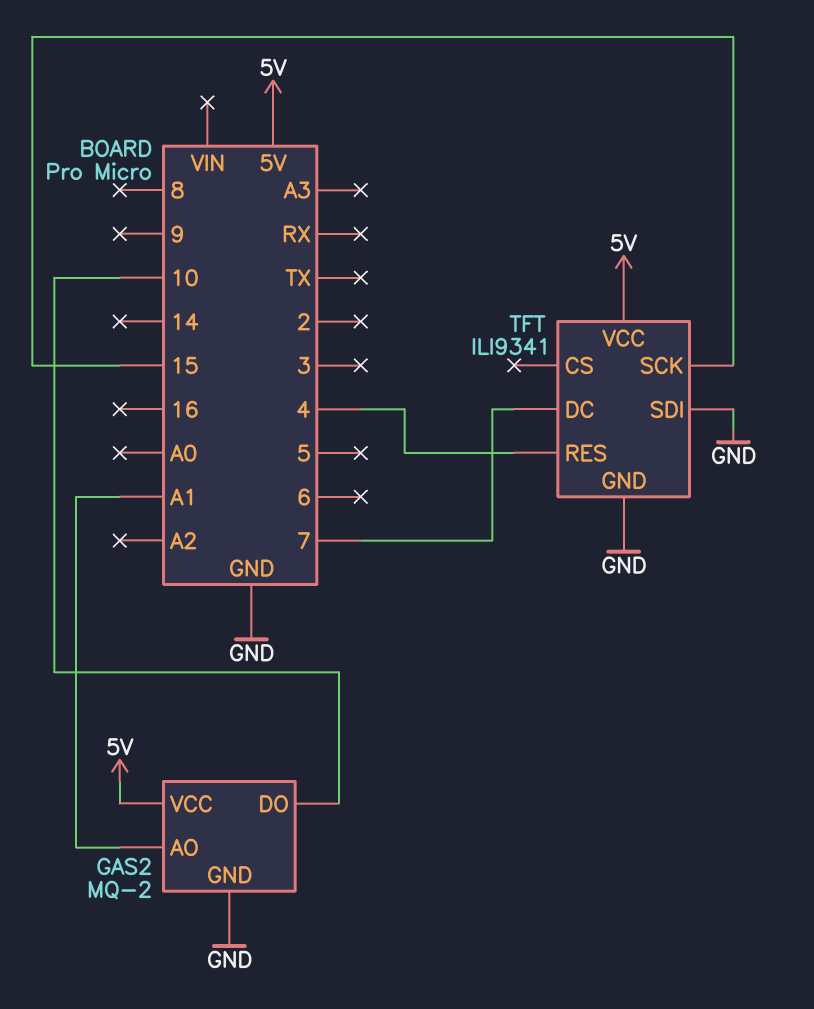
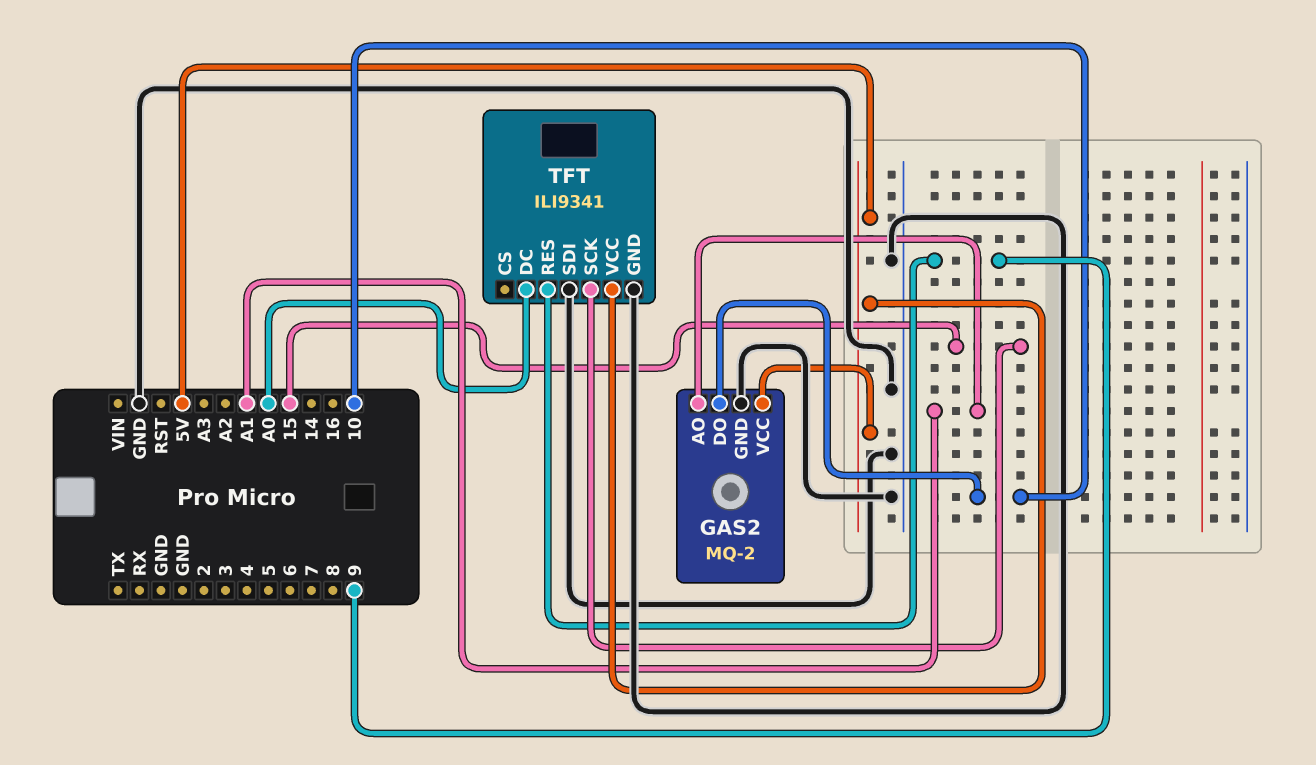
TFT pin DC: 7 -> A0
TFT pin RES: 4 -> 9

